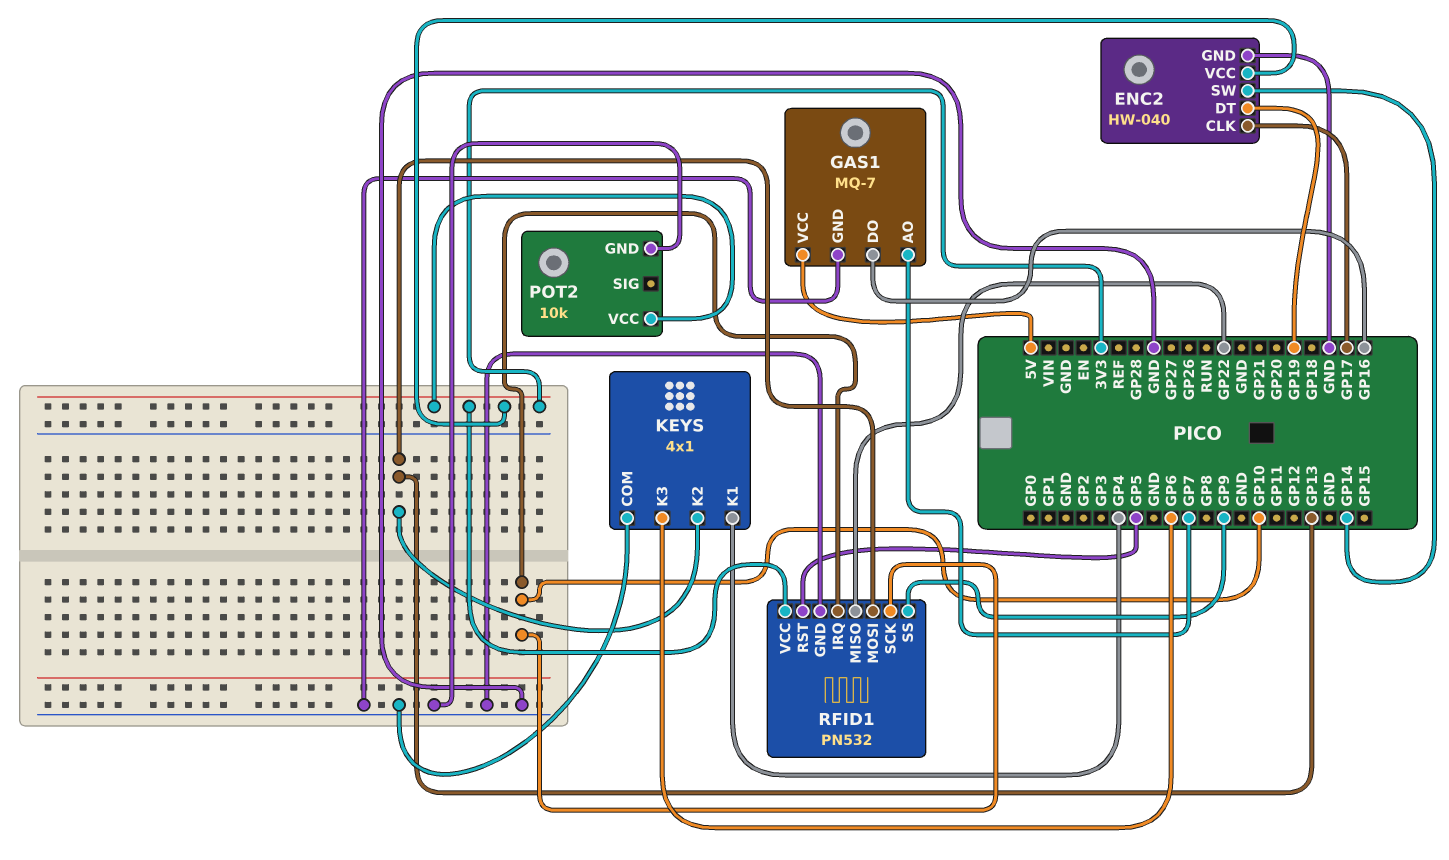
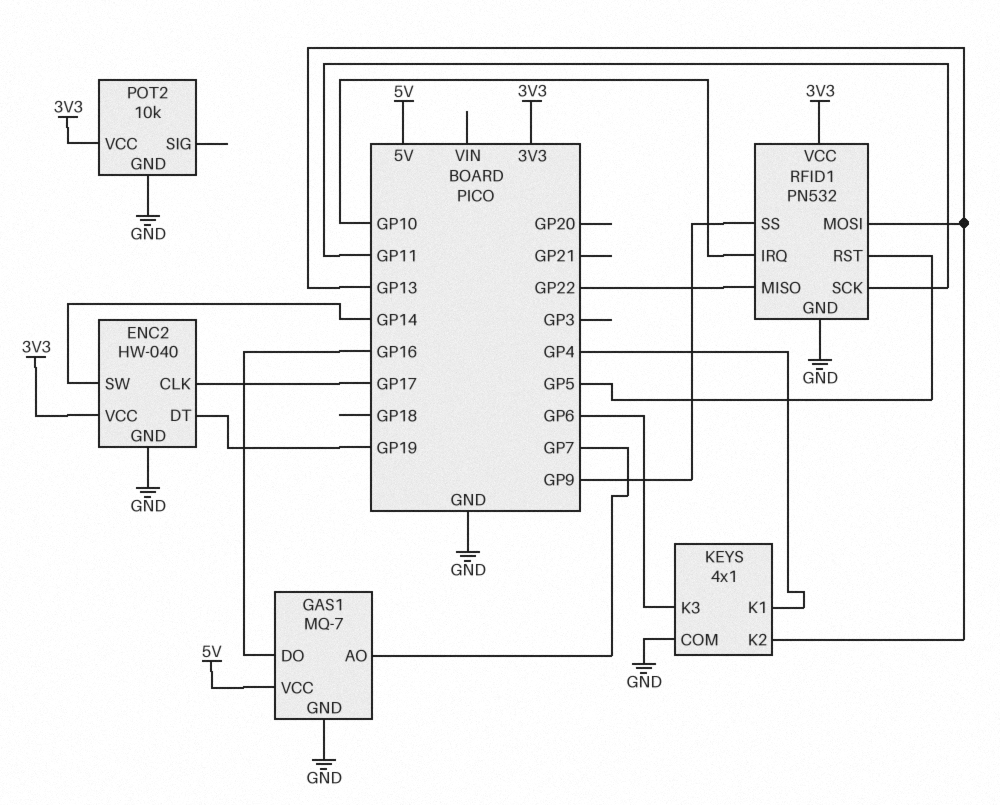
RFID1 pin SCK: GP10 -> GP11

